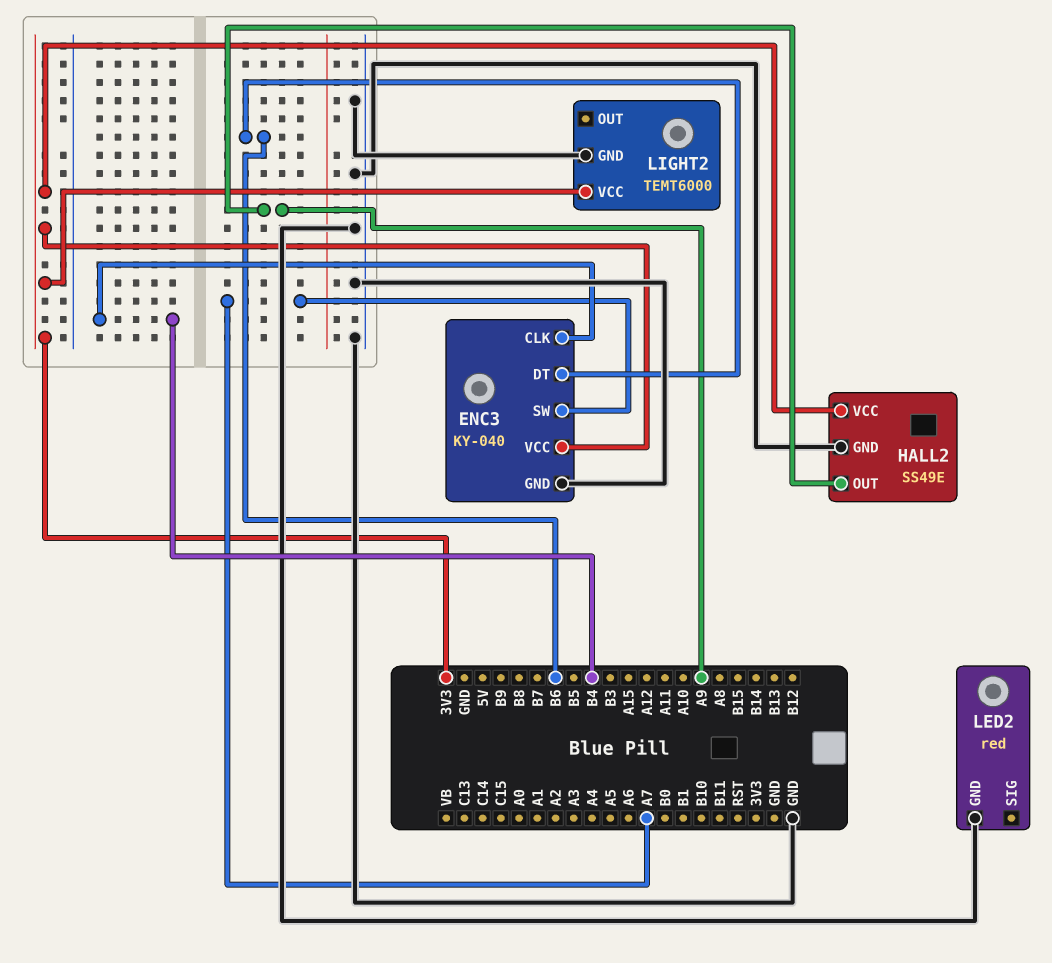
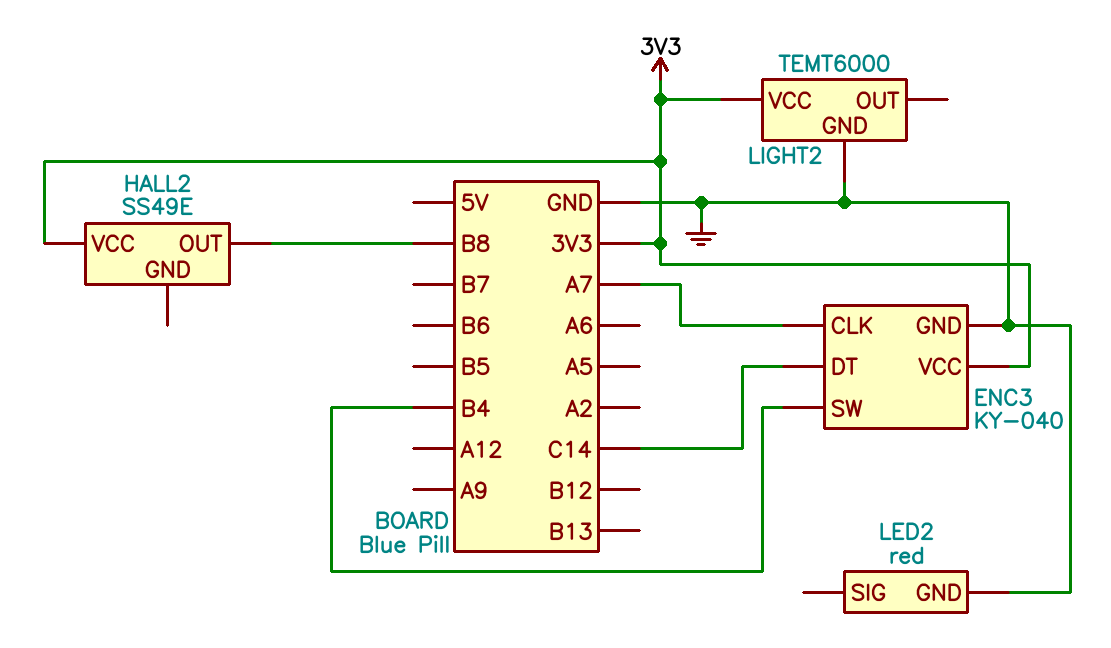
ENC3 pin CLK: B4 -> A7
ENC3 pin DT: B6 -> C14
ENC3 pin SW: A7 -> B4
HALL2 pin GND: GND -> none
HALL2 pin OUT: A9 -> B8

